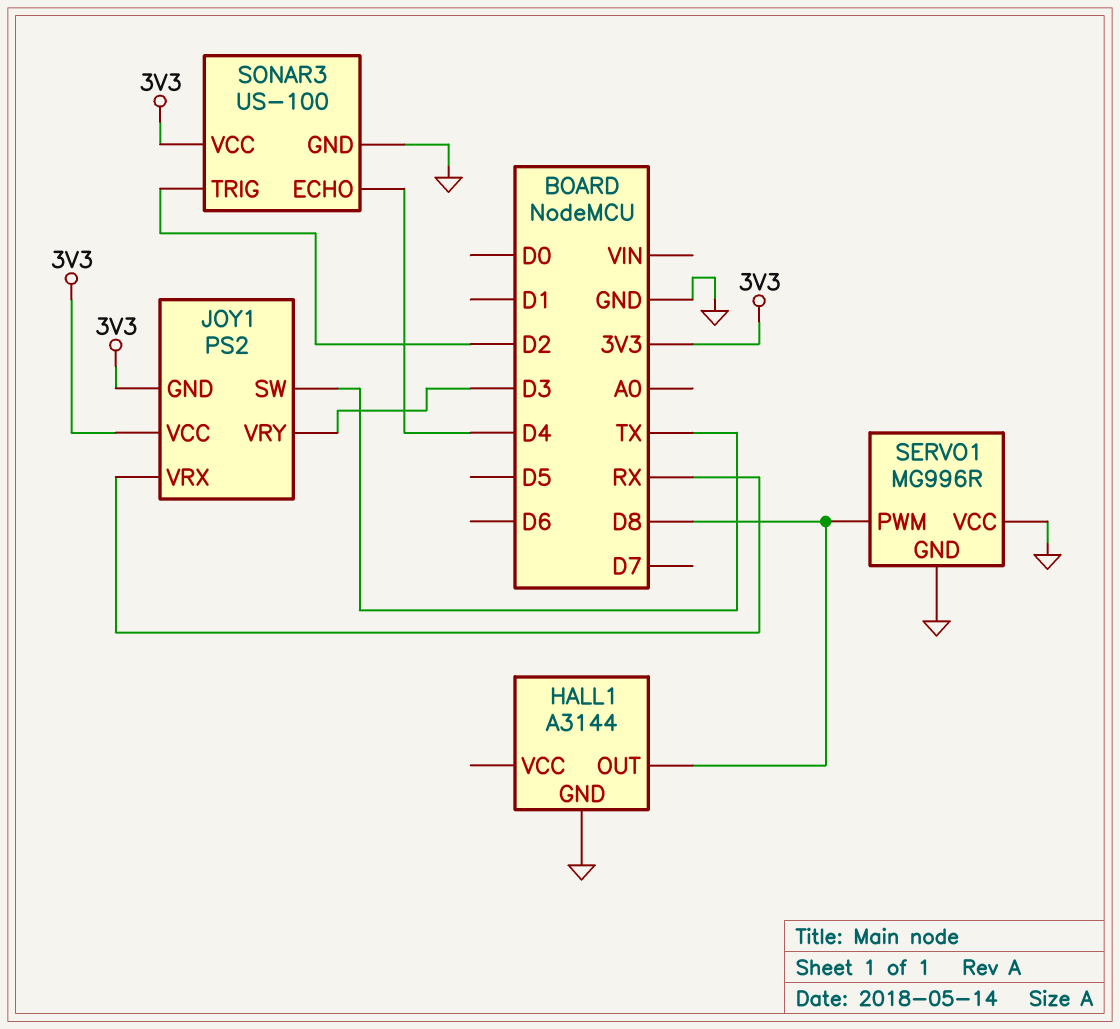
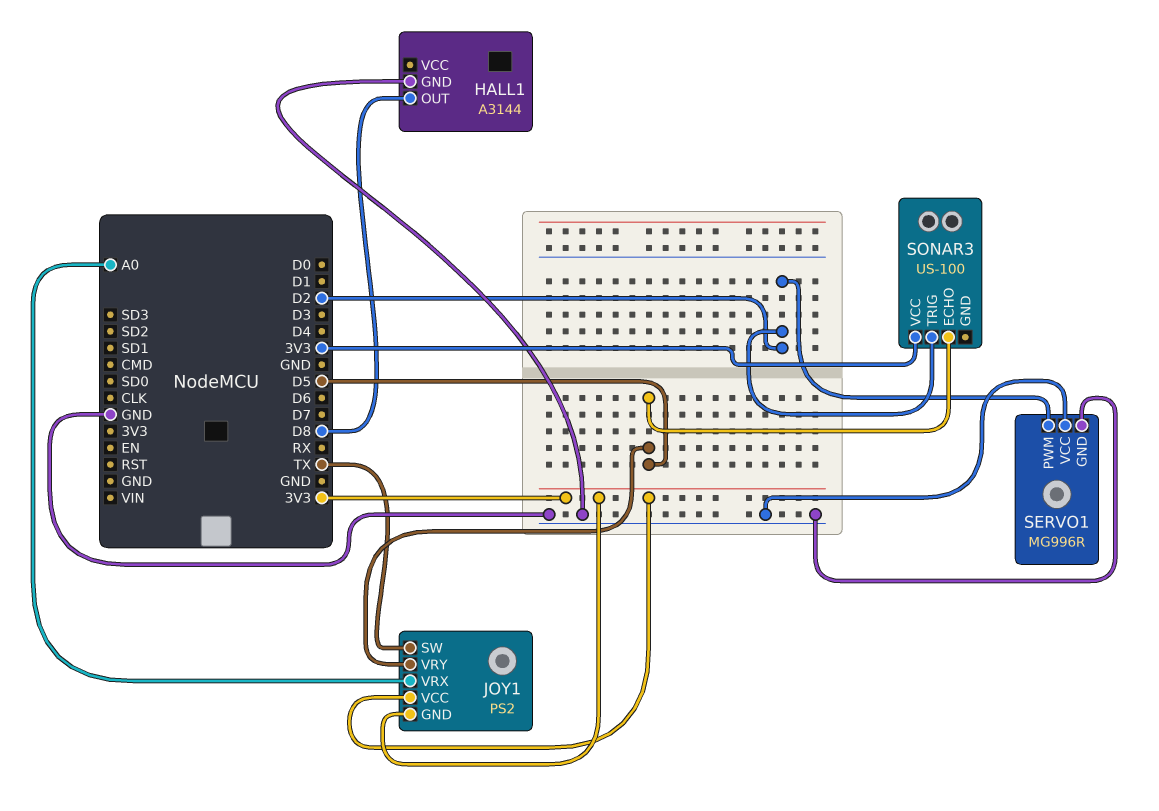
JOY1 pin VRX: RX -> A0
JOY1 pin VRY: D3 -> D5
SERVO1 pin PWM: D8 -> D2
SONAR3 pin ECHO: D4 -> D5
SONAR3 pin GND: GND -> none

